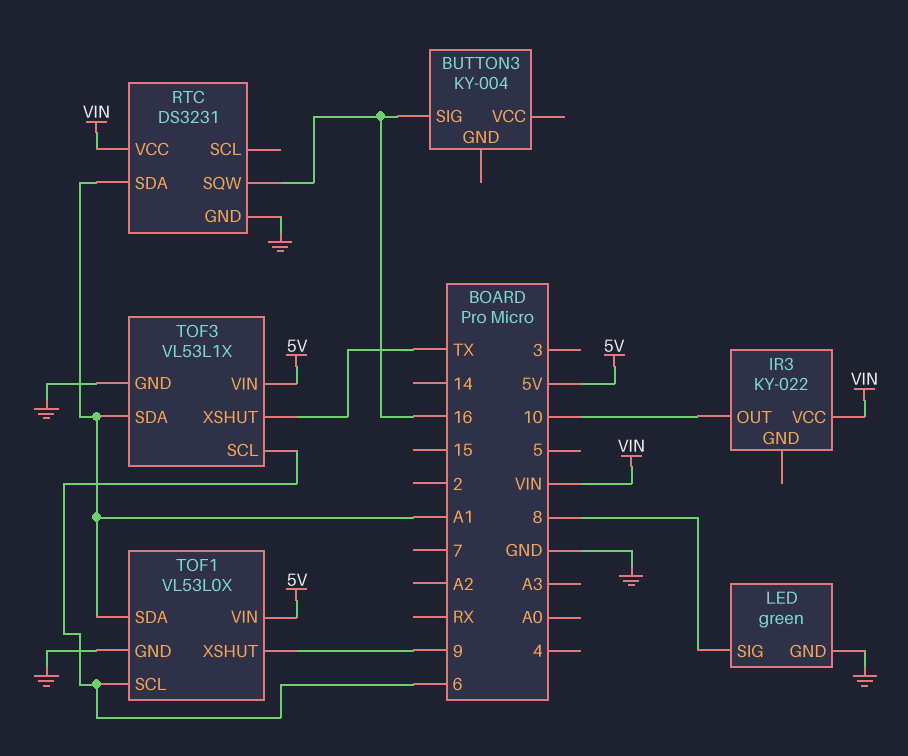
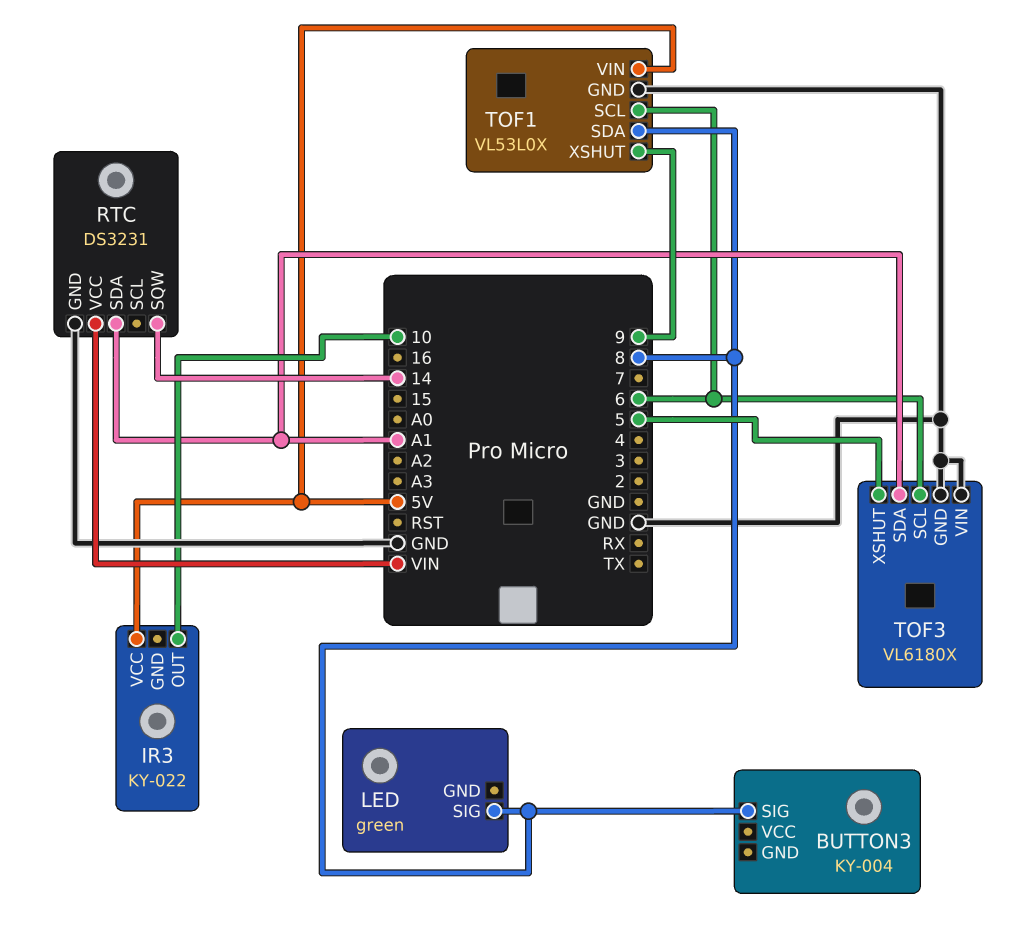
BUTTON3 pin SIG: 16 -> 8
IR3 pin VCC: VIN -> 5V
LED pin GND: GND -> none
RTC pin SQW: 16 -> 14
TOF1 pin SDA: A1 -> 8
TOF3: VL53L1X -> VL6180X
TOF3 pin VIN: 5V -> GND
TOF3 pin XSHUT: TX -> 5

